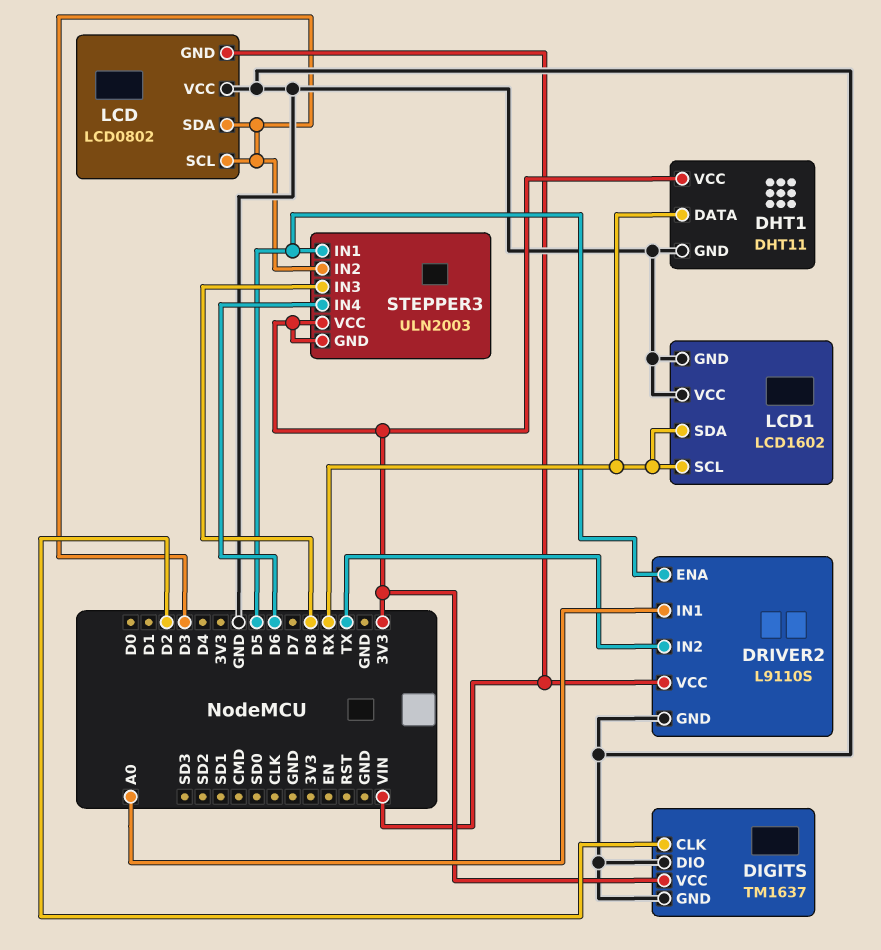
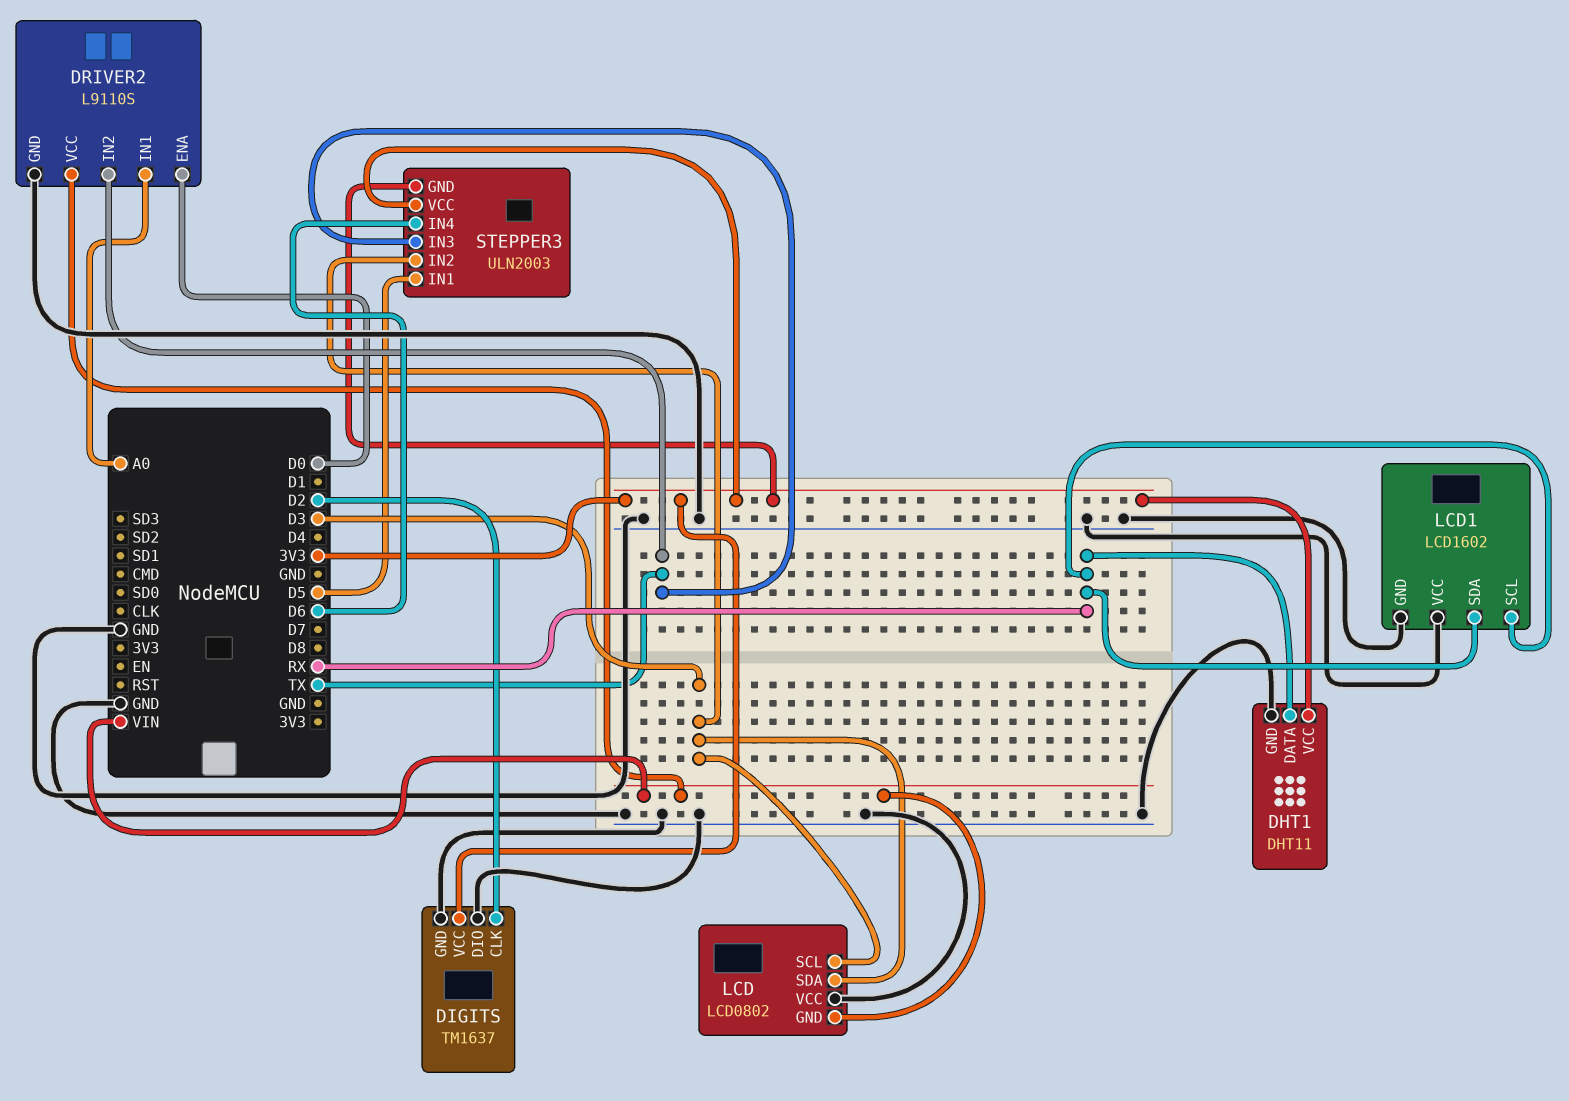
DRIVER2 pin ENA: D5 -> D0
STEPPER3 pin IN3: D8 -> TX

